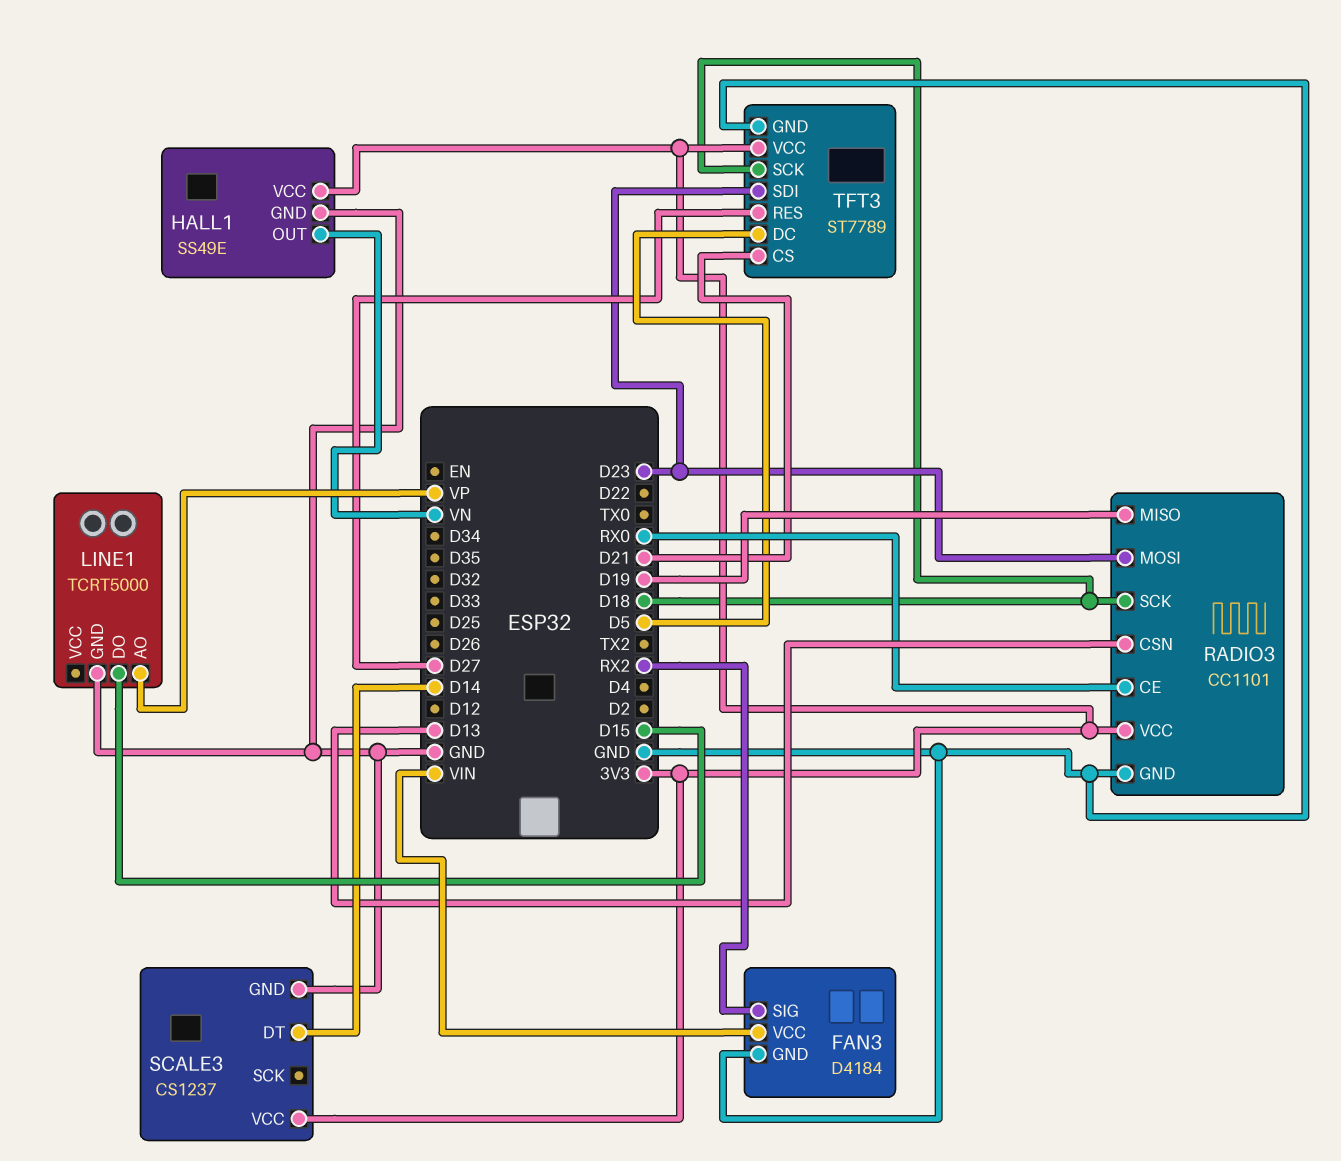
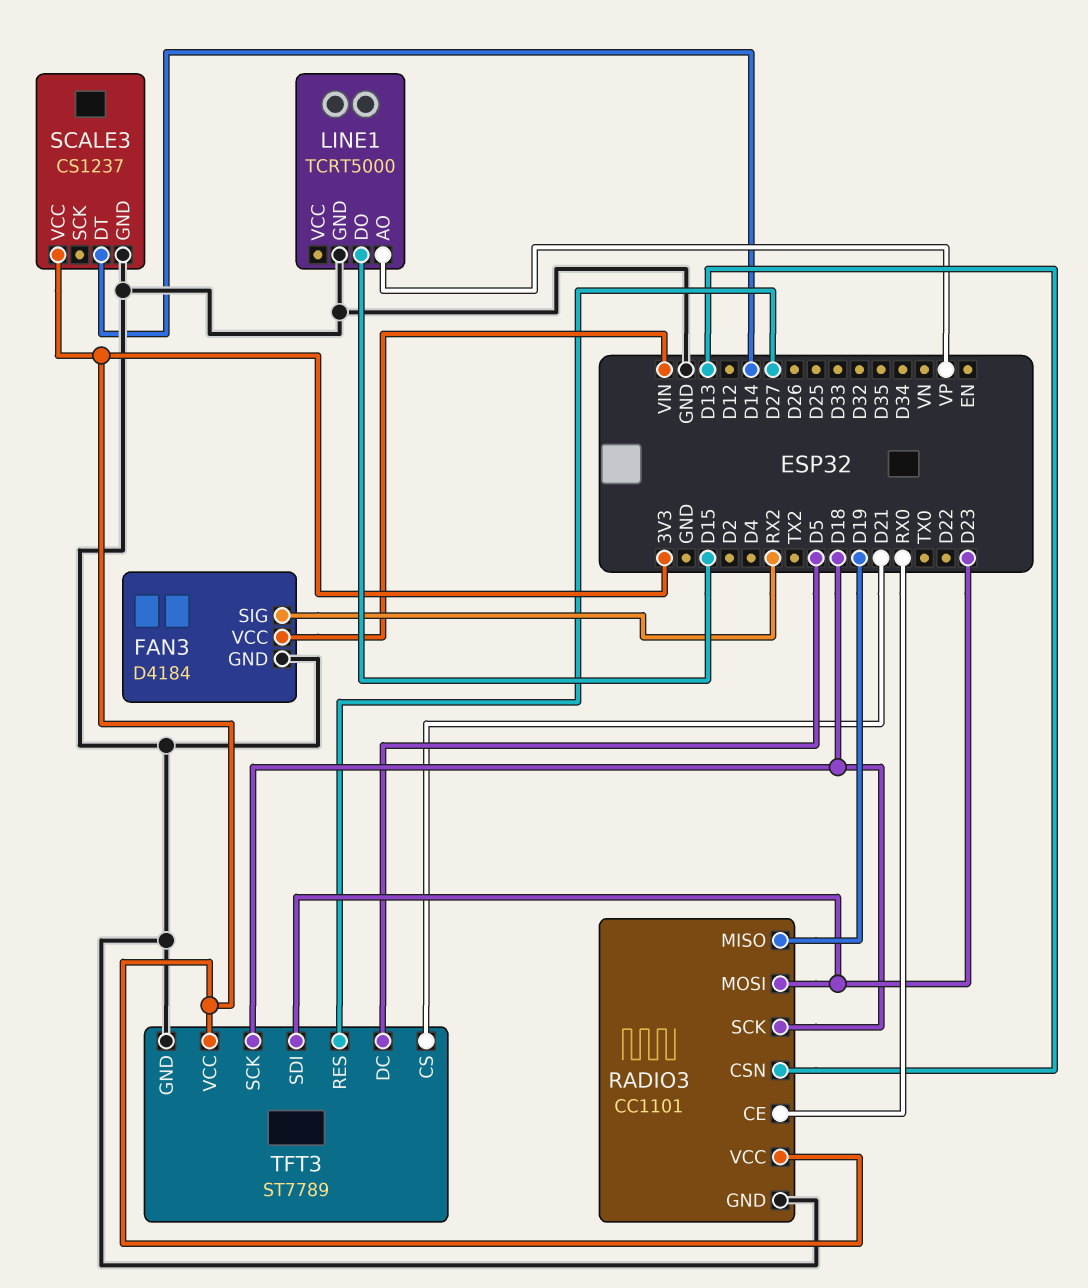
HALL1: SS49E -> none
HALL1 pin GND: GND -> none
HALL1 pin OUT: VN -> none
HALL1 pin VCC: 3V3 -> none

